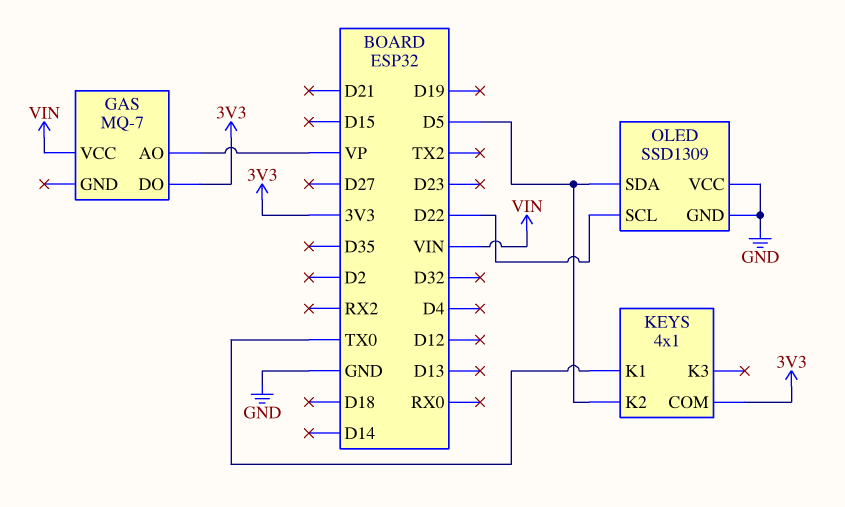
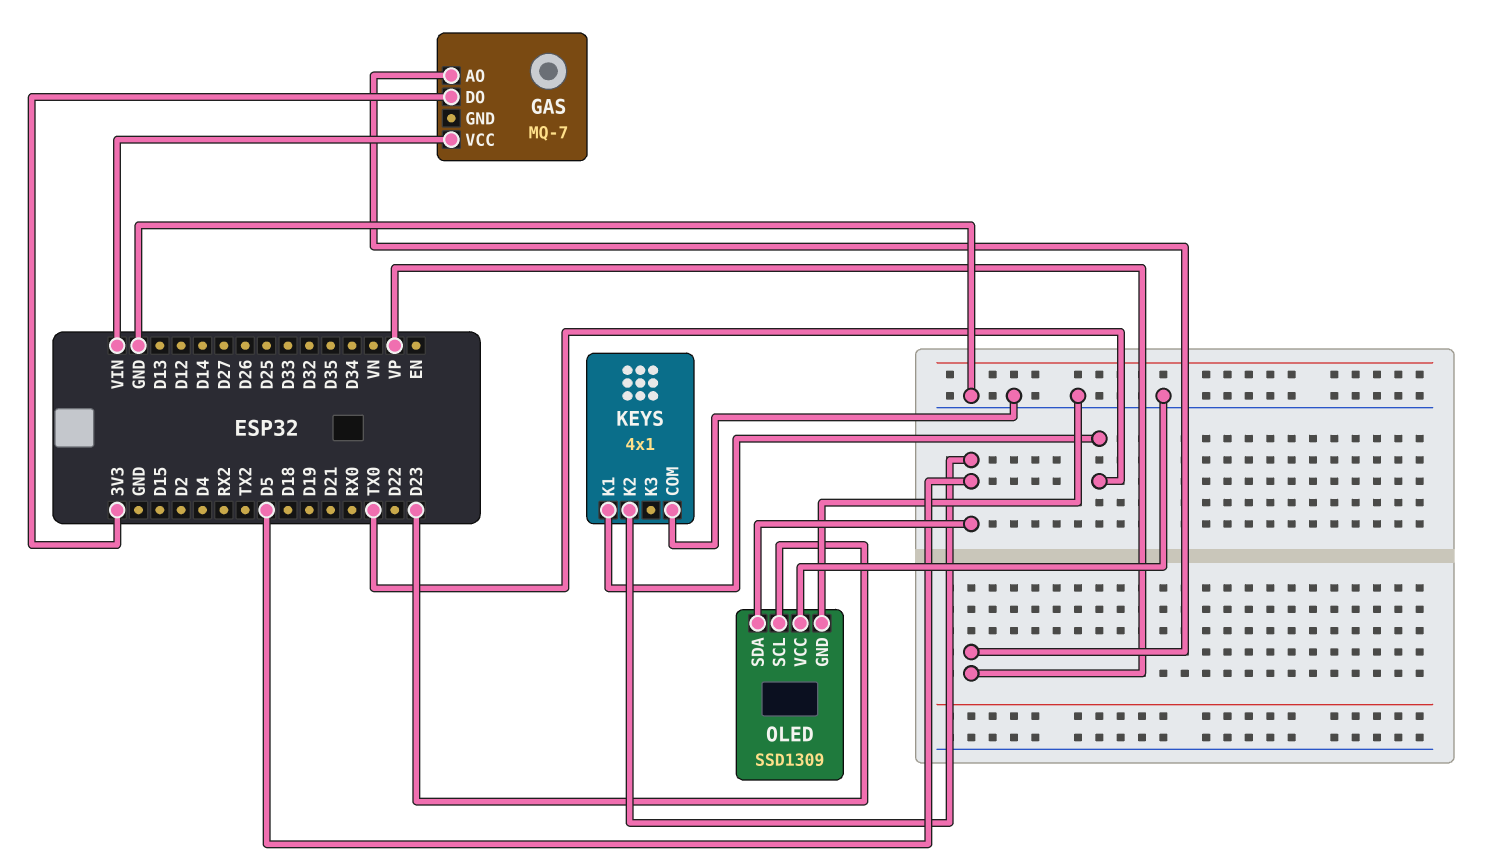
KEYS pin COM: 3V3 -> GND
OLED pin SCL: D22 -> D23

